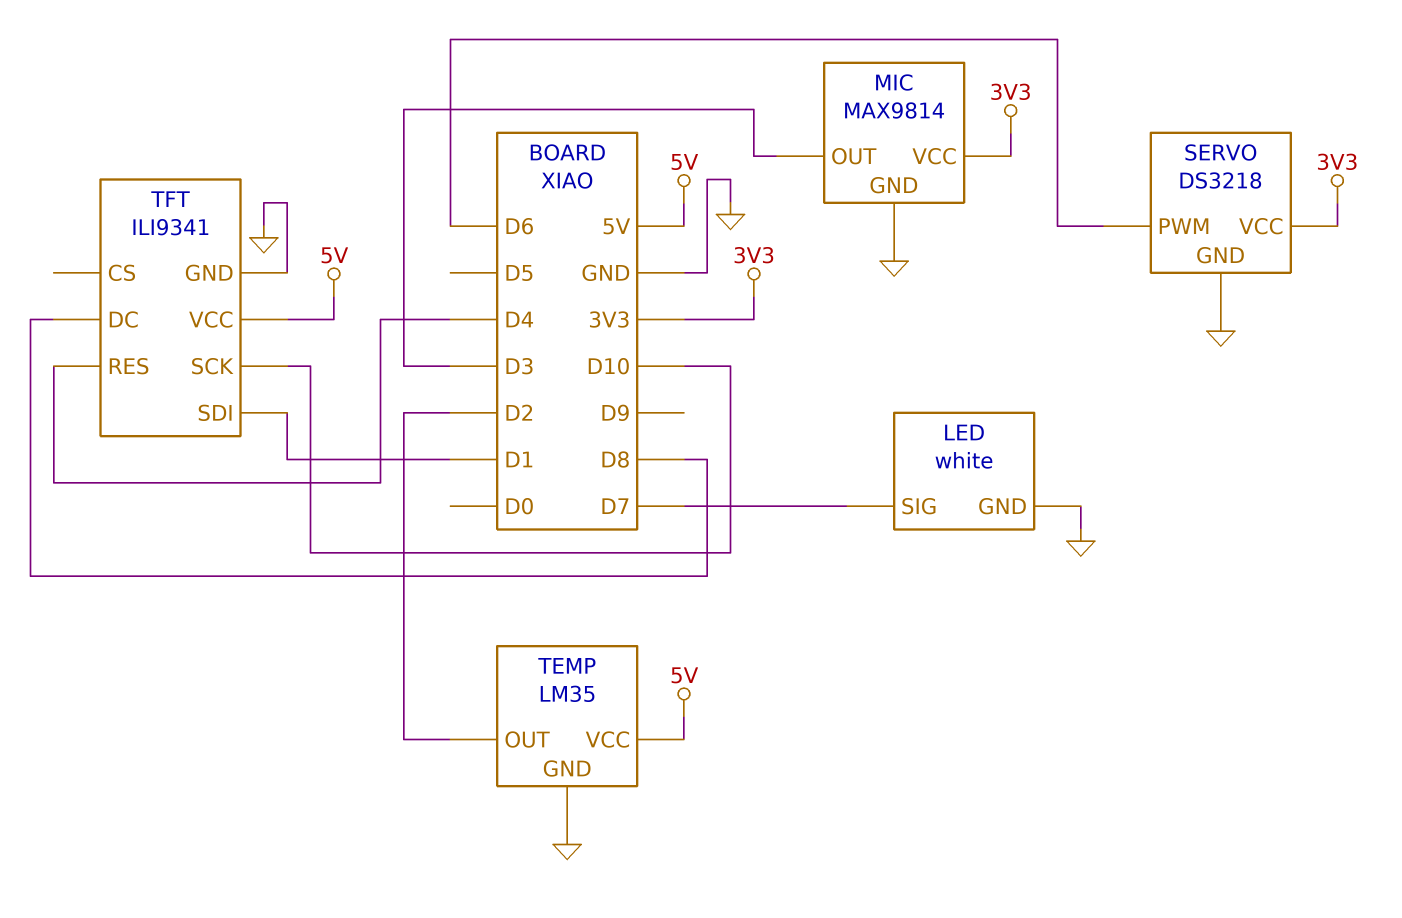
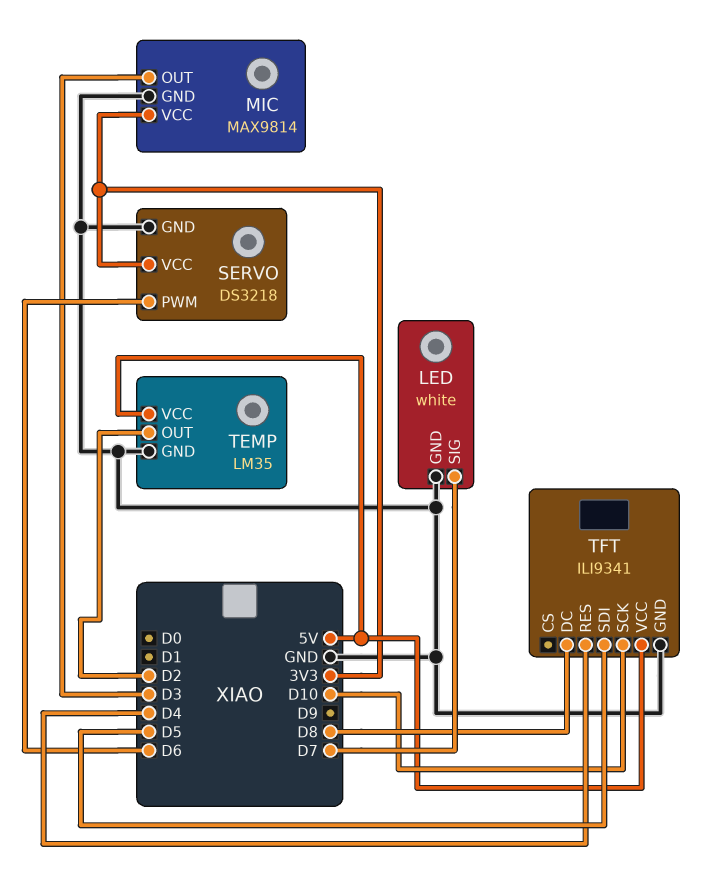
TFT pin SDI: D1 -> D5

